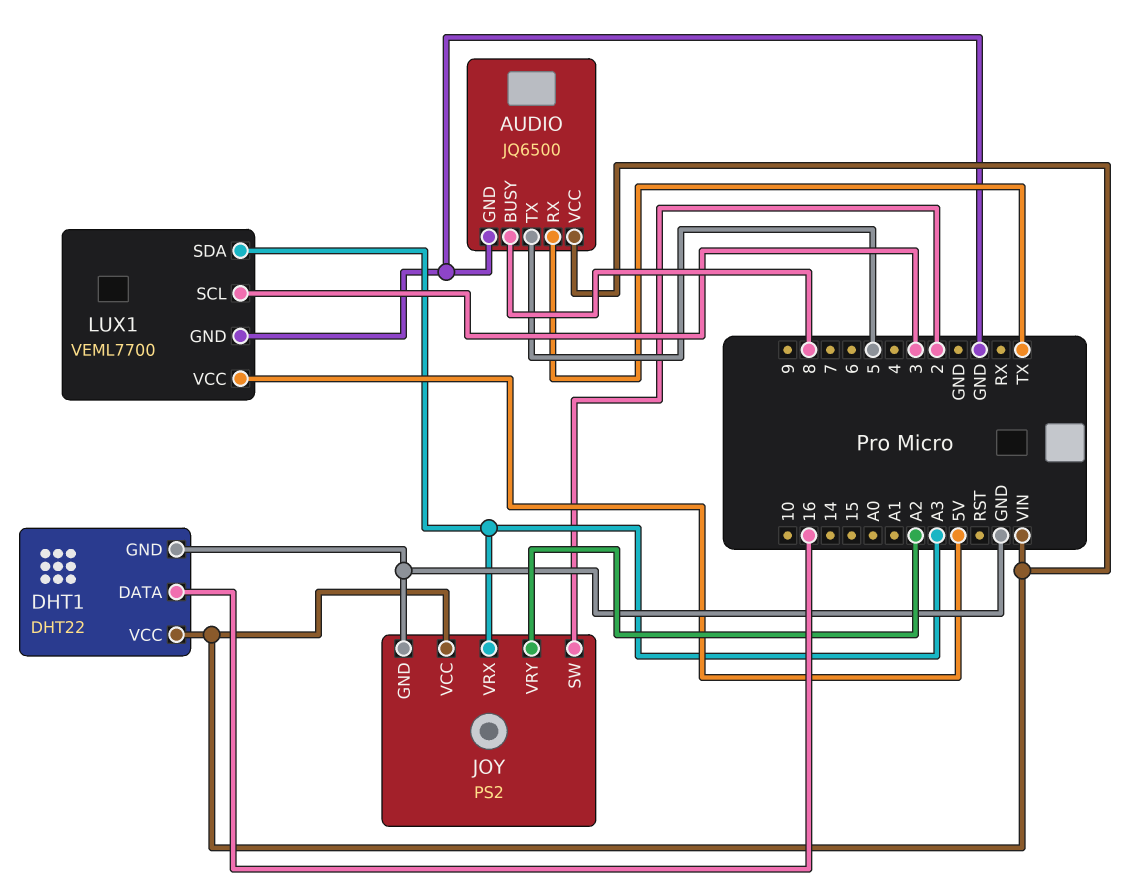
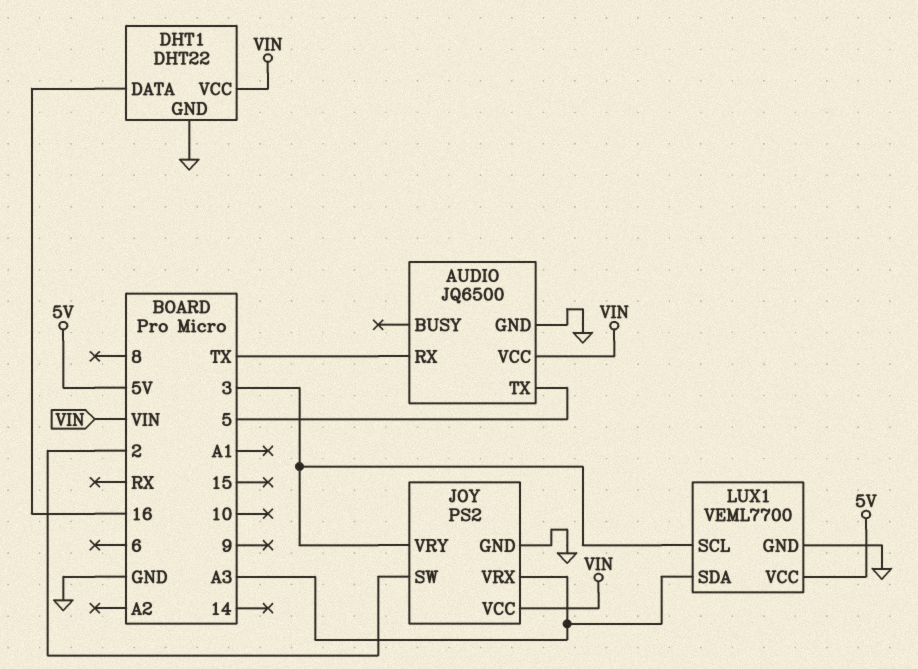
AUDIO pin BUSY: 8 -> none
JOY pin VRY: A2 -> 3

